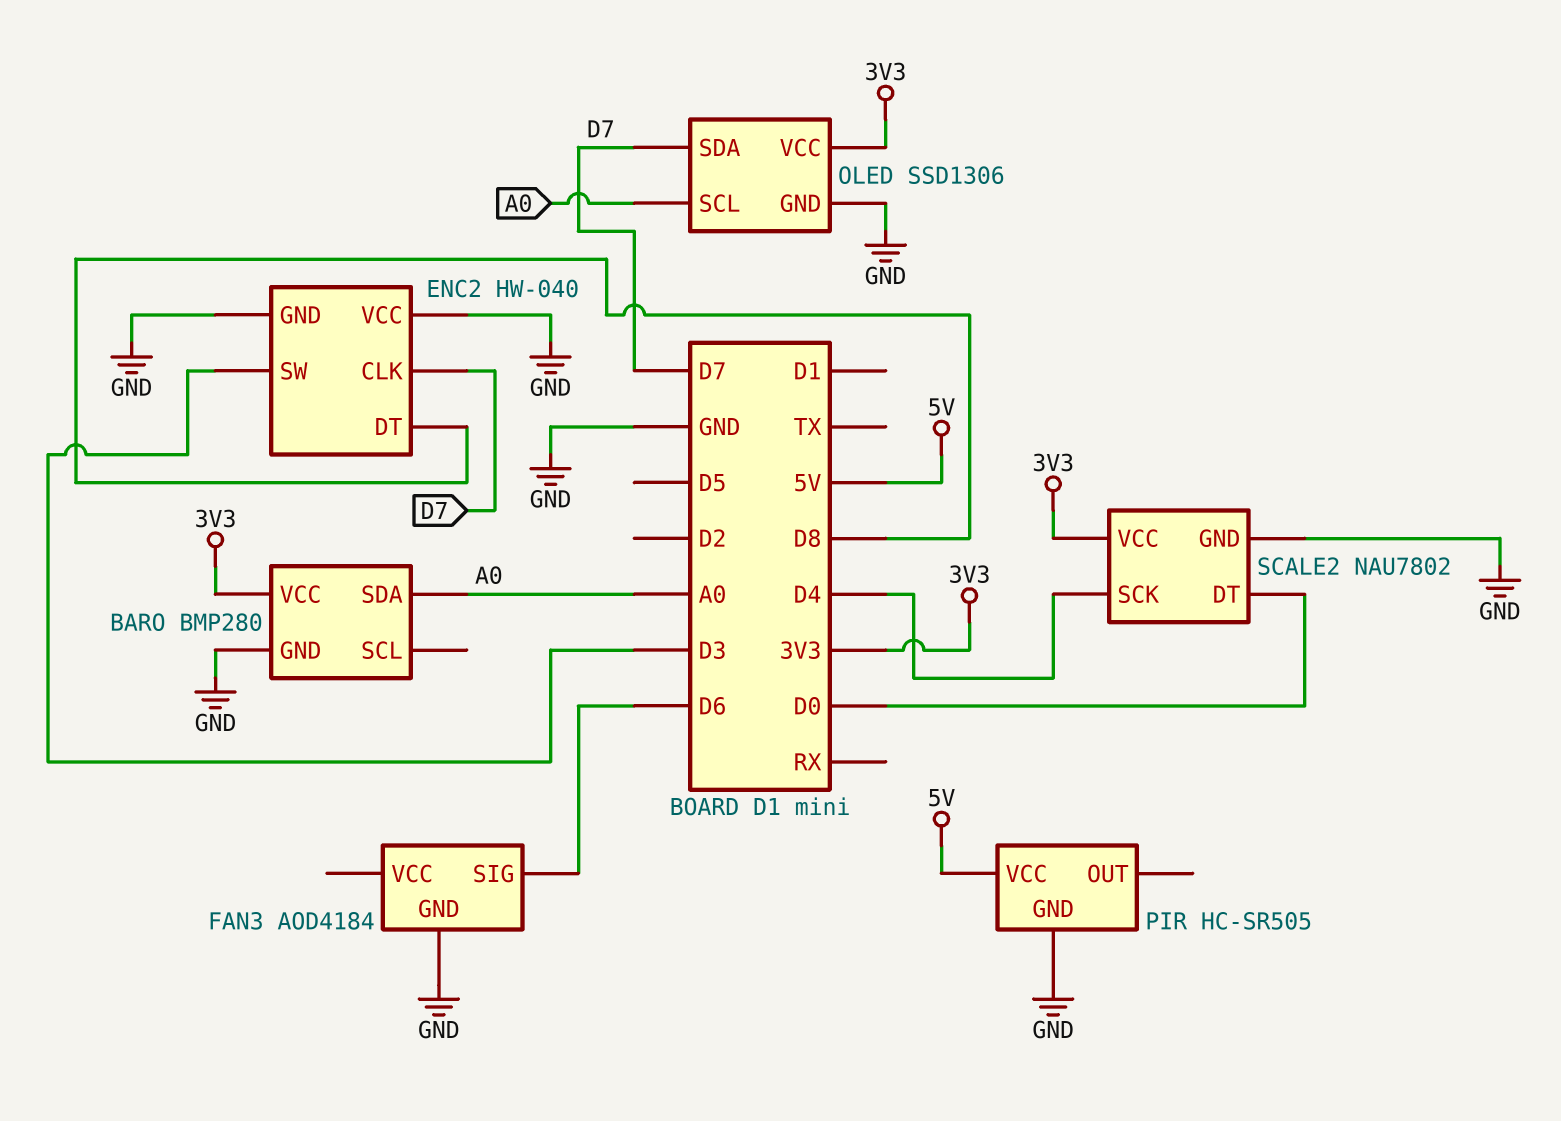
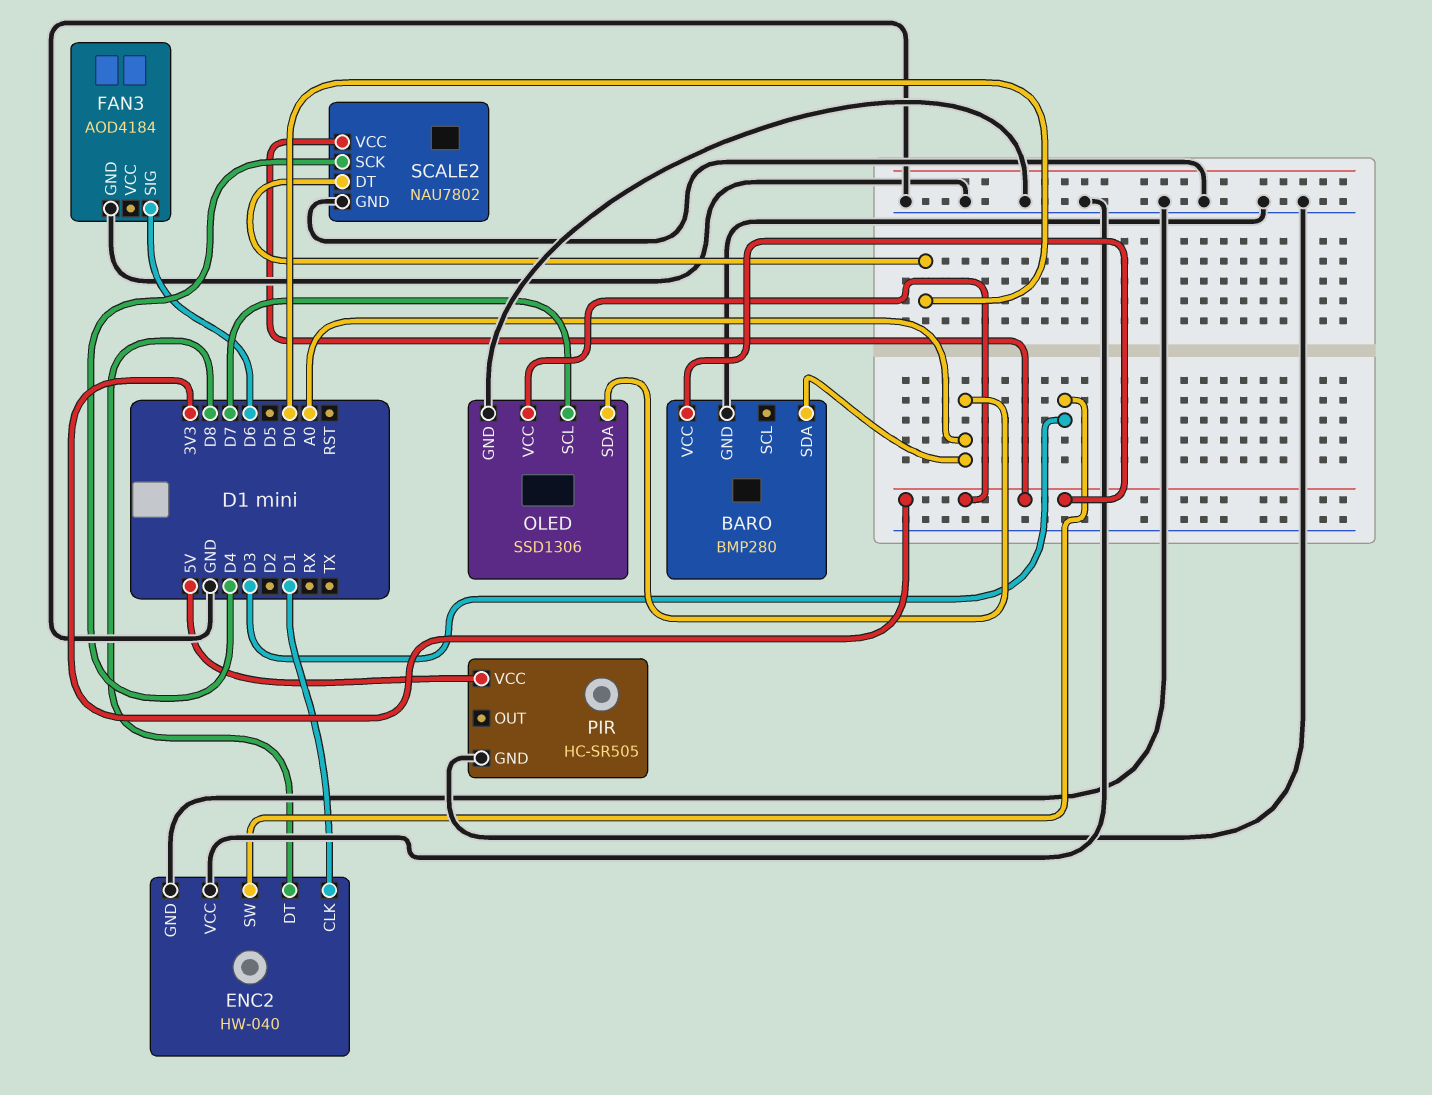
ENC2 pin CLK: D7 -> D1
OLED pin SCL: A0 -> D7
OLED pin SDA: D7 -> A0

